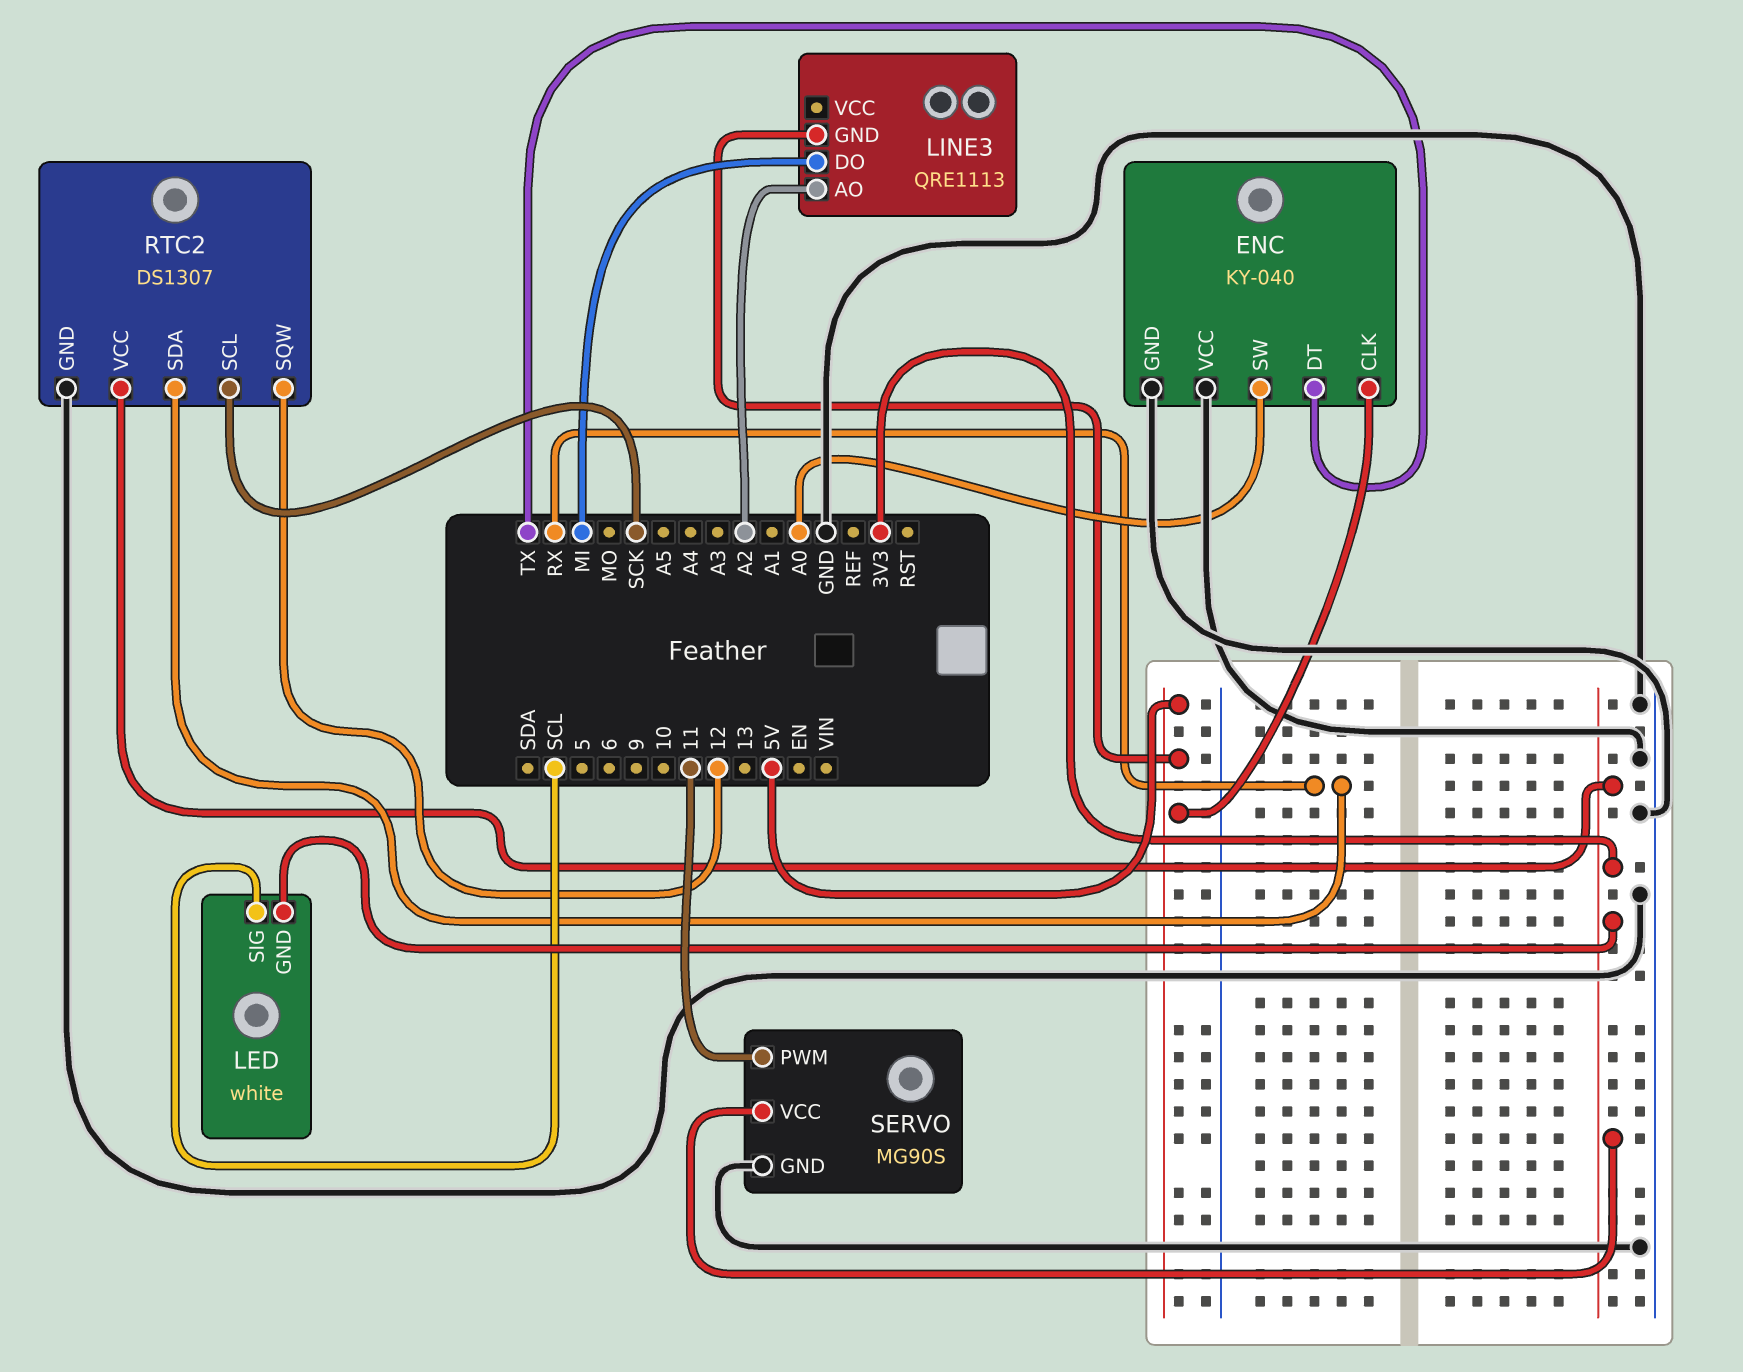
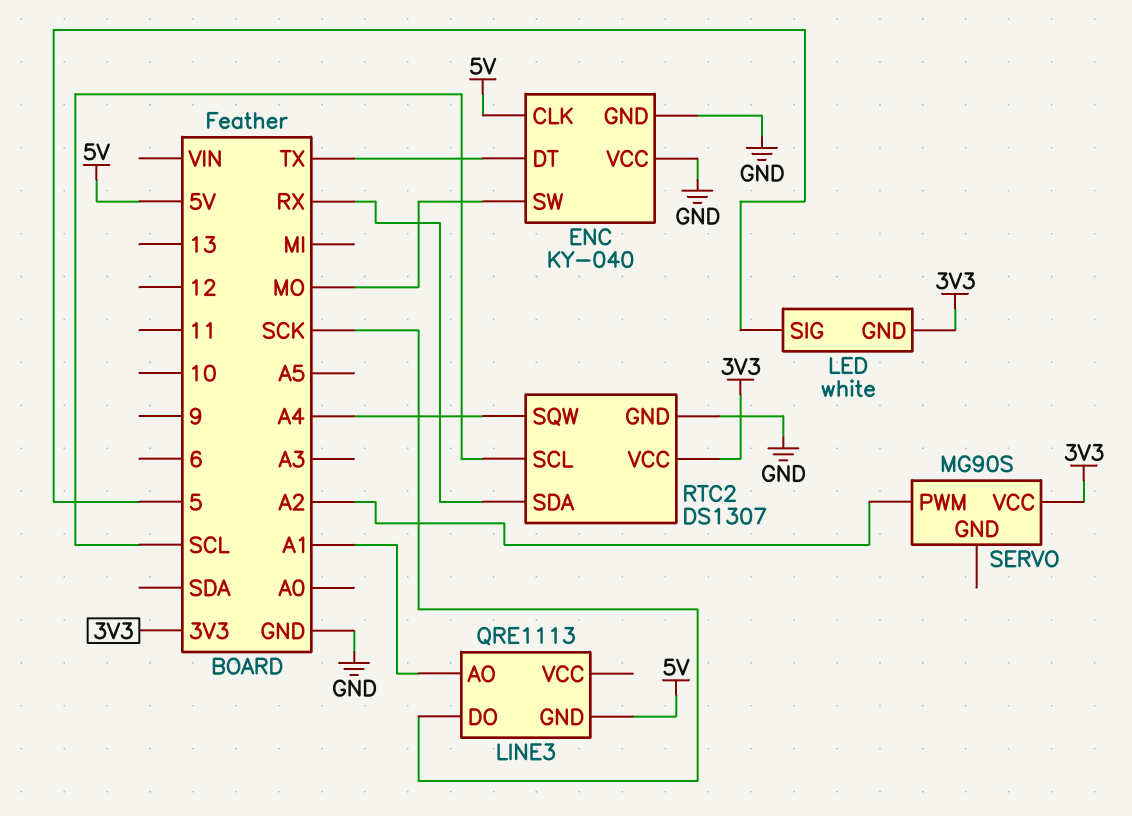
ENC pin SW: A0 -> MO
LED pin SIG: SCL -> 5
LINE3 pin AO: A2 -> A1
LINE3 pin DO: MI -> SCK
RTC2 pin SCL: SCK -> SCL
RTC2 pin SQW: 12 -> A4
SERVO pin GND: GND -> none
SERVO pin PWM: 11 -> A2

